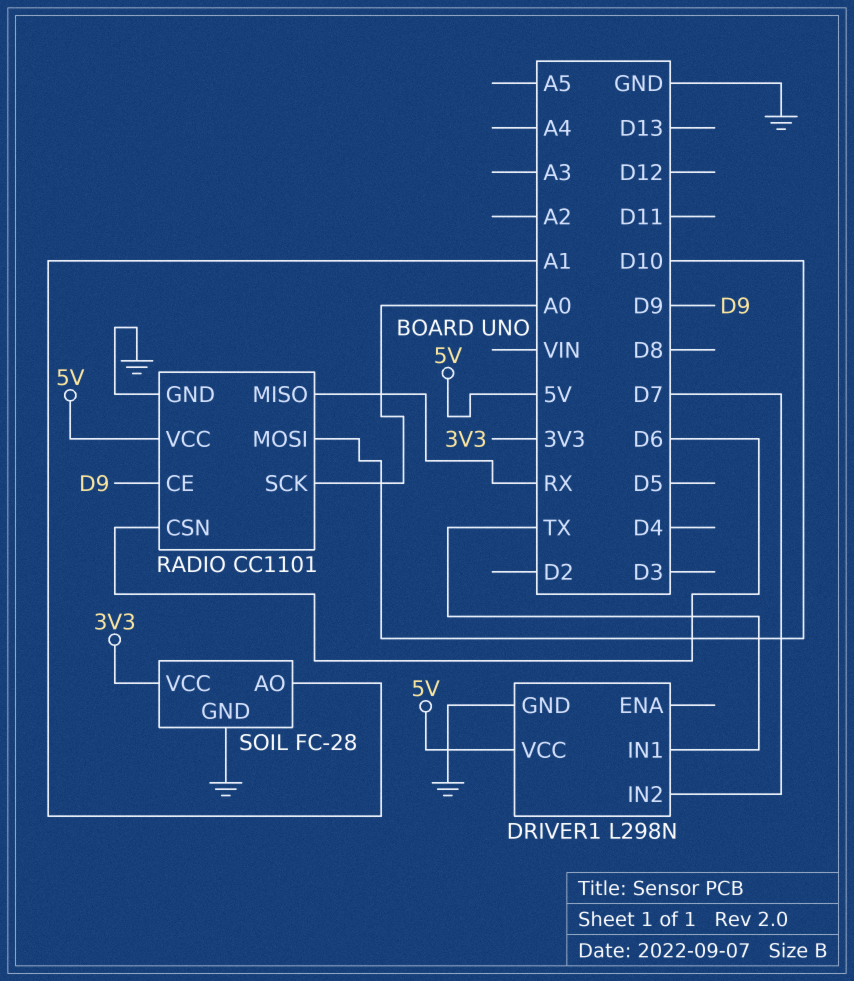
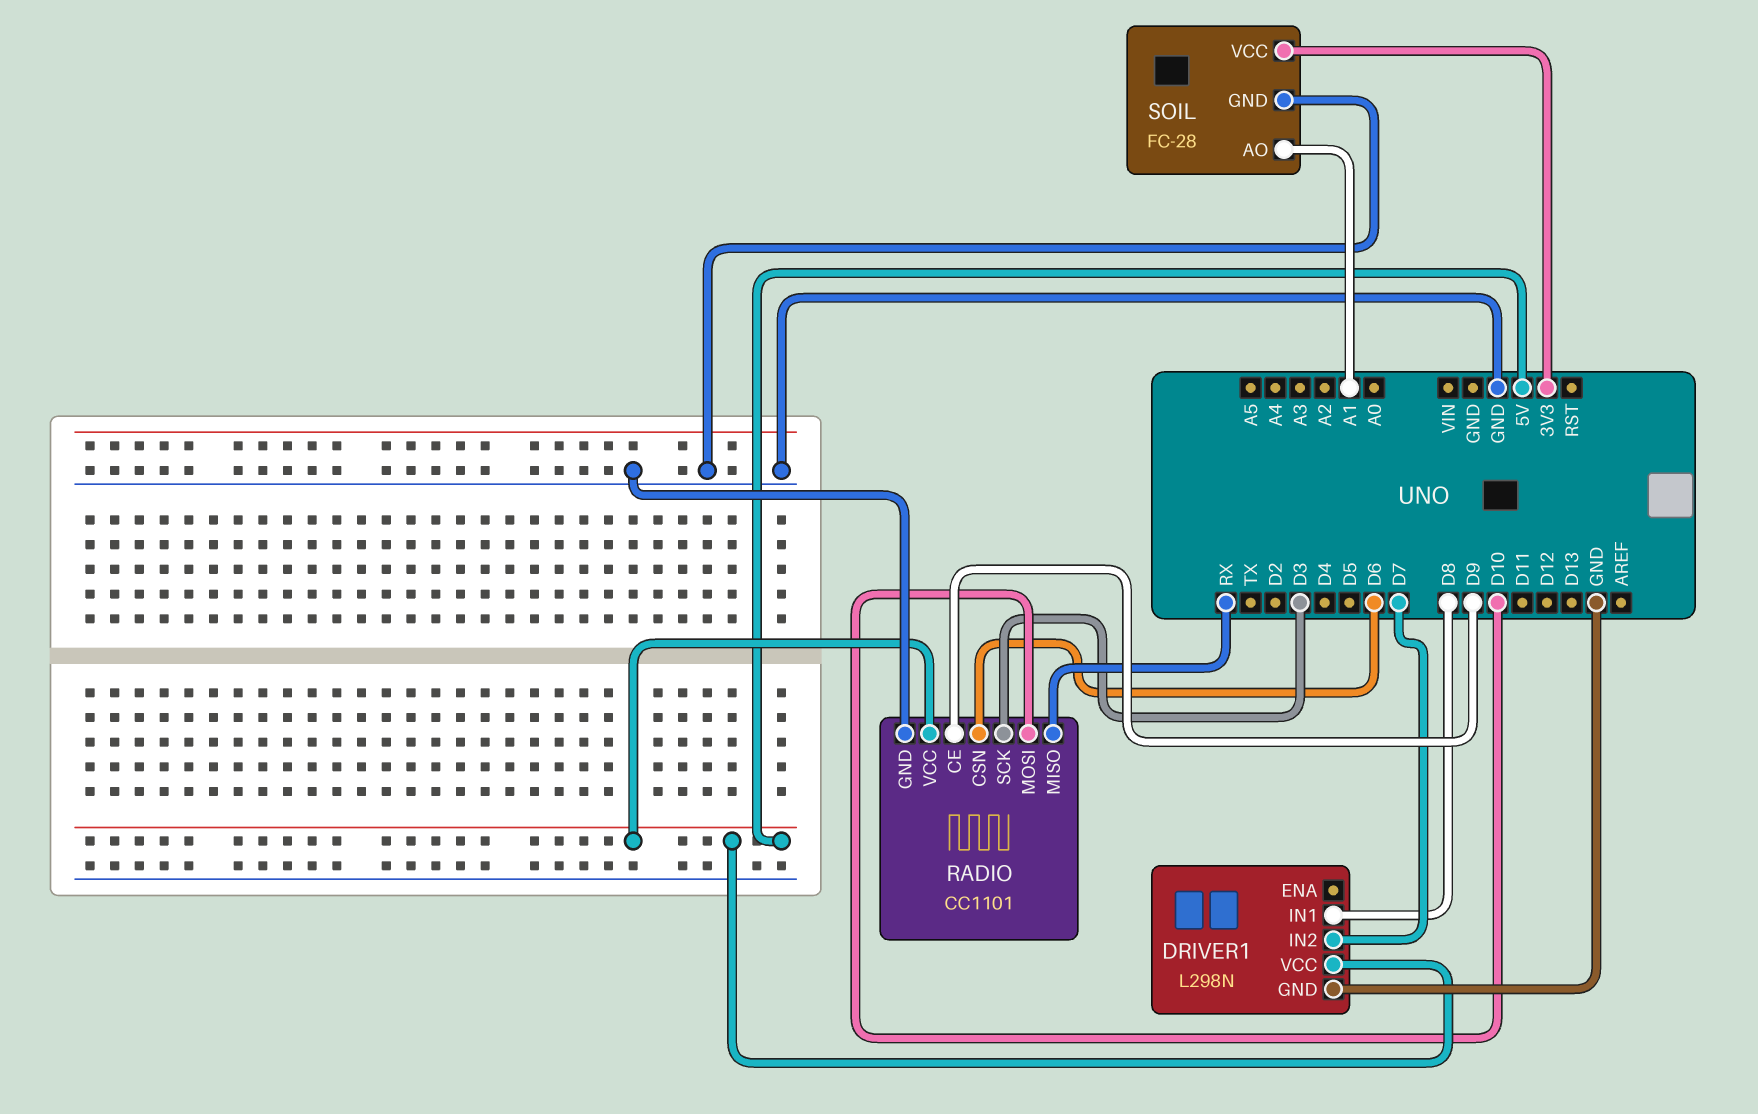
DRIVER1 pin IN1: TX -> D8
RADIO pin SCK: A0 -> D3

